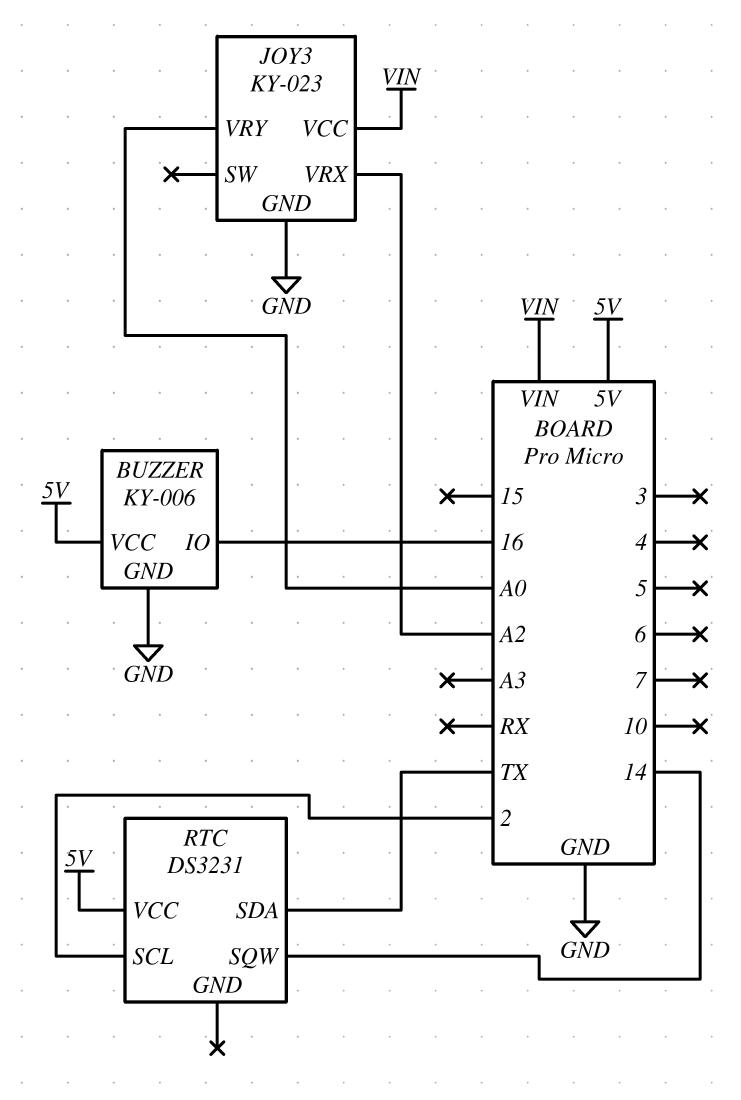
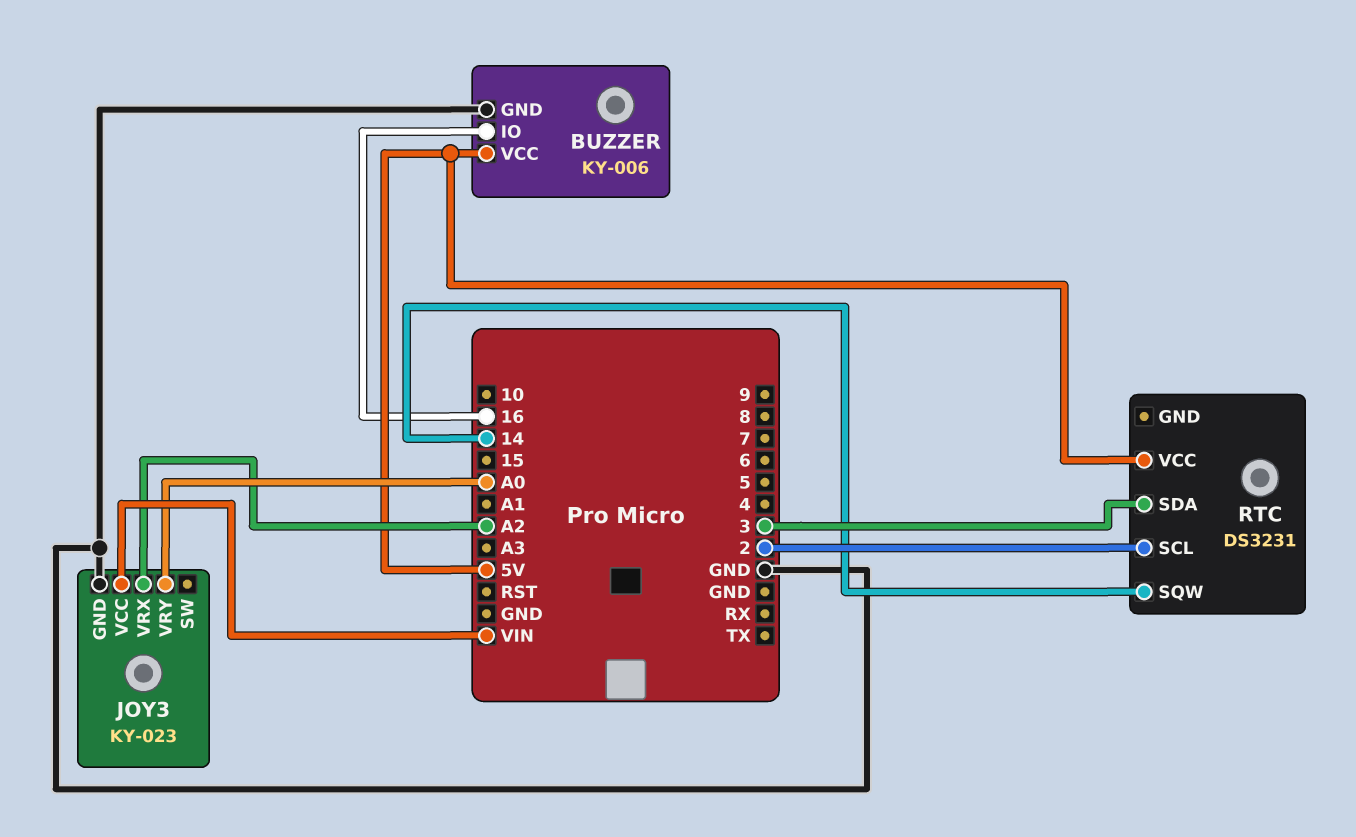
RTC pin SDA: TX -> 3

